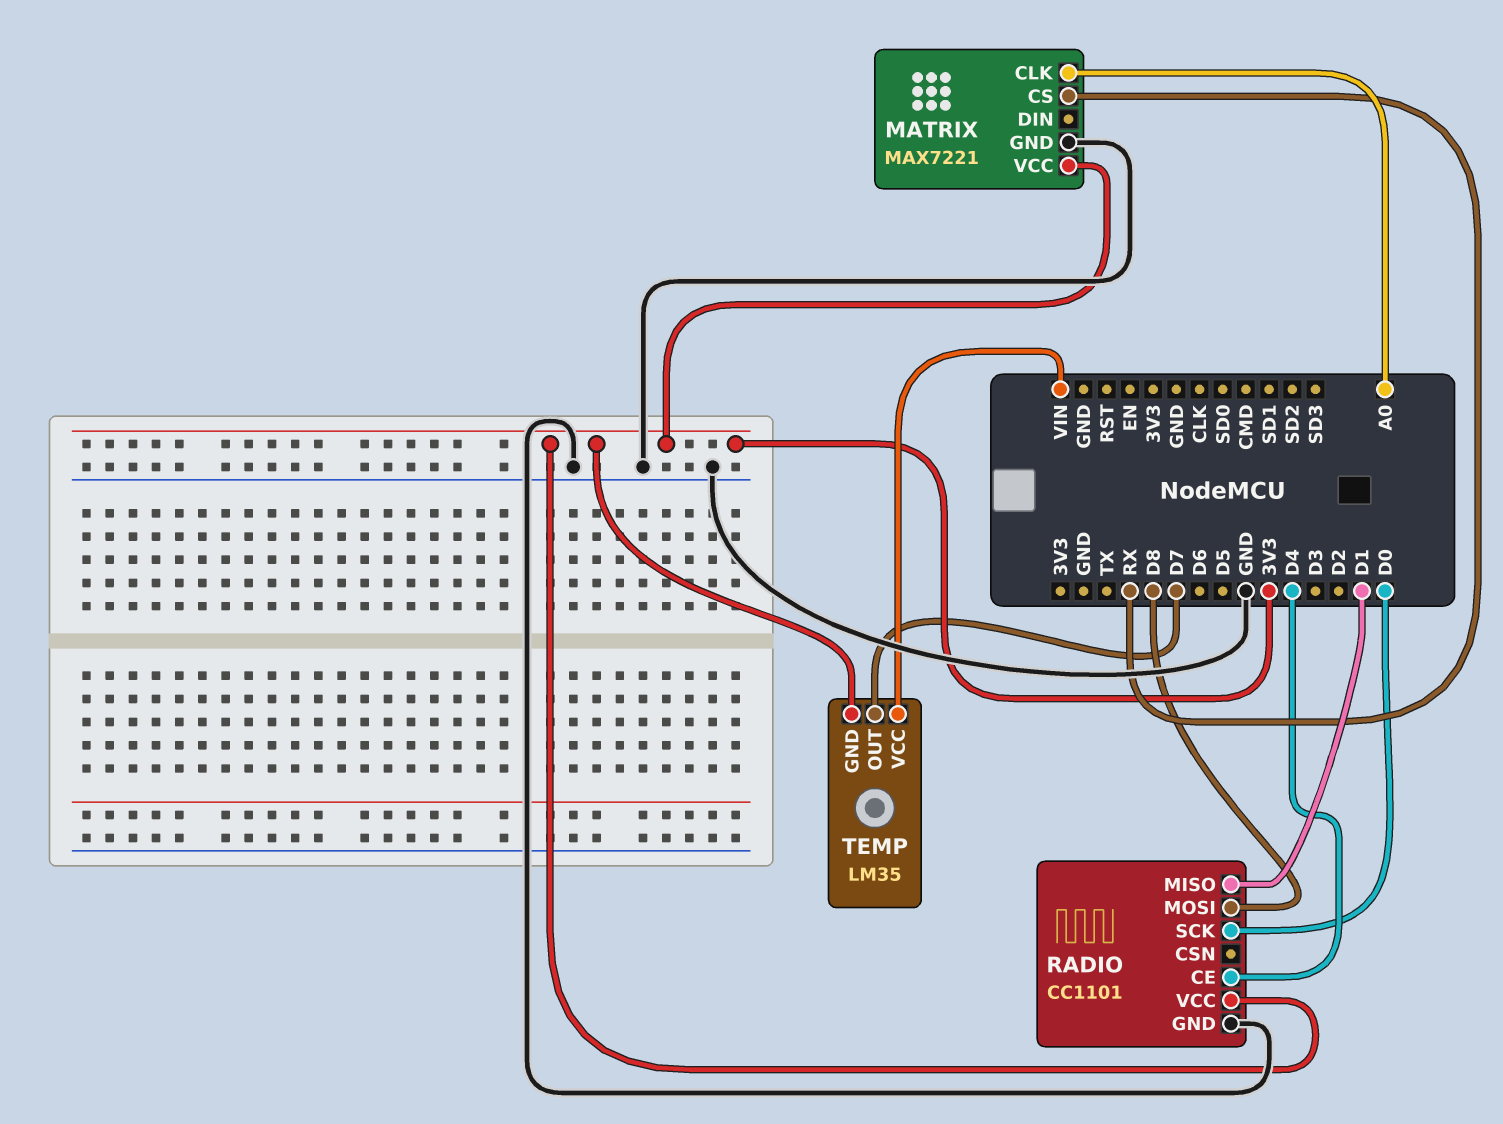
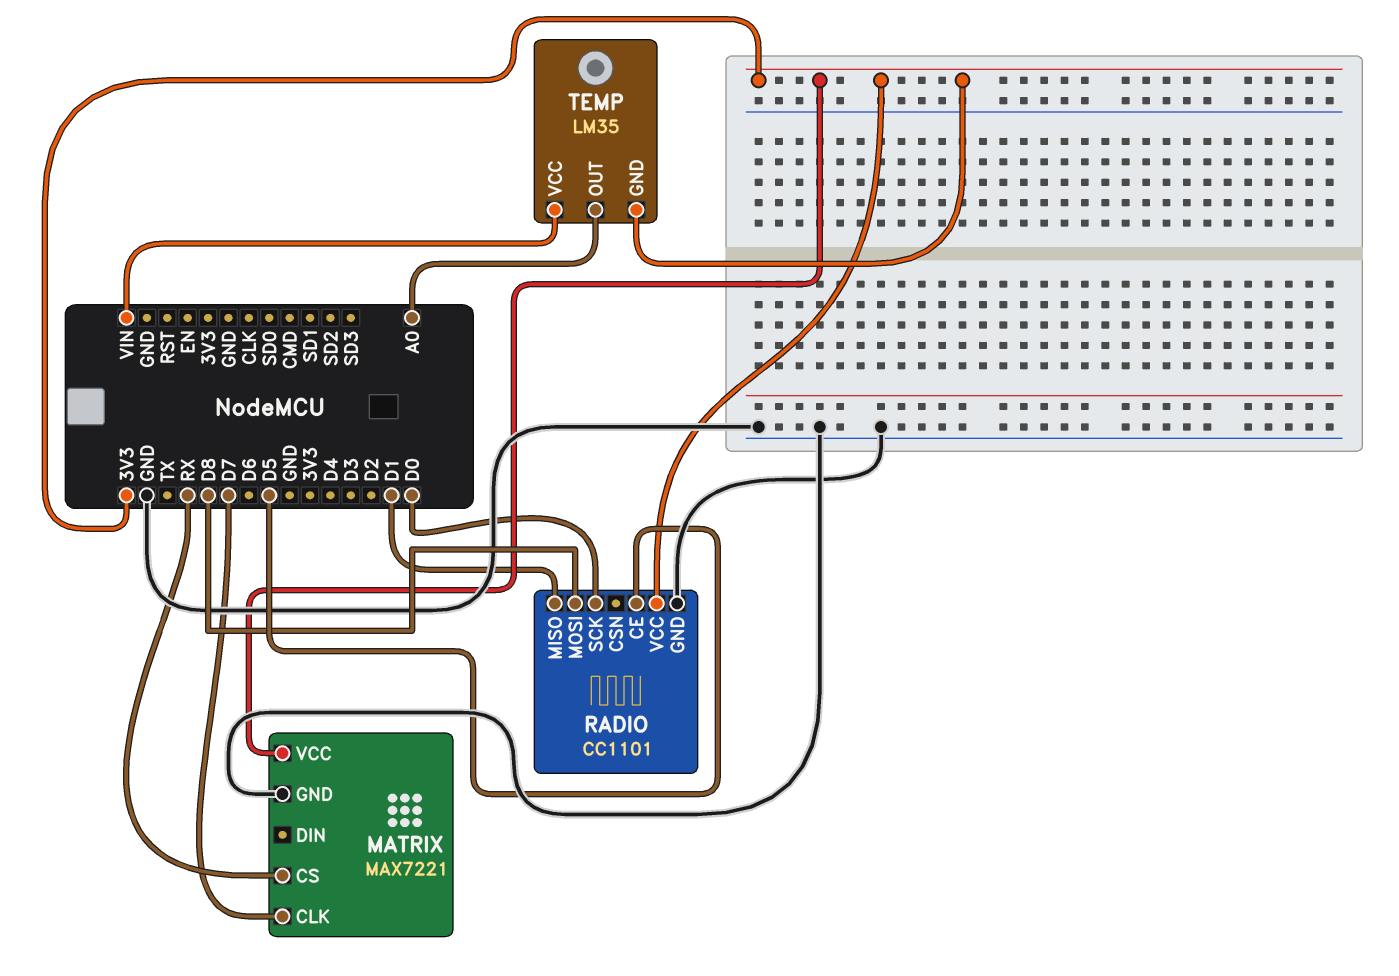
MATRIX pin CLK: A0 -> D7
RADIO pin CE: D4 -> D5
TEMP pin OUT: D7 -> A0

